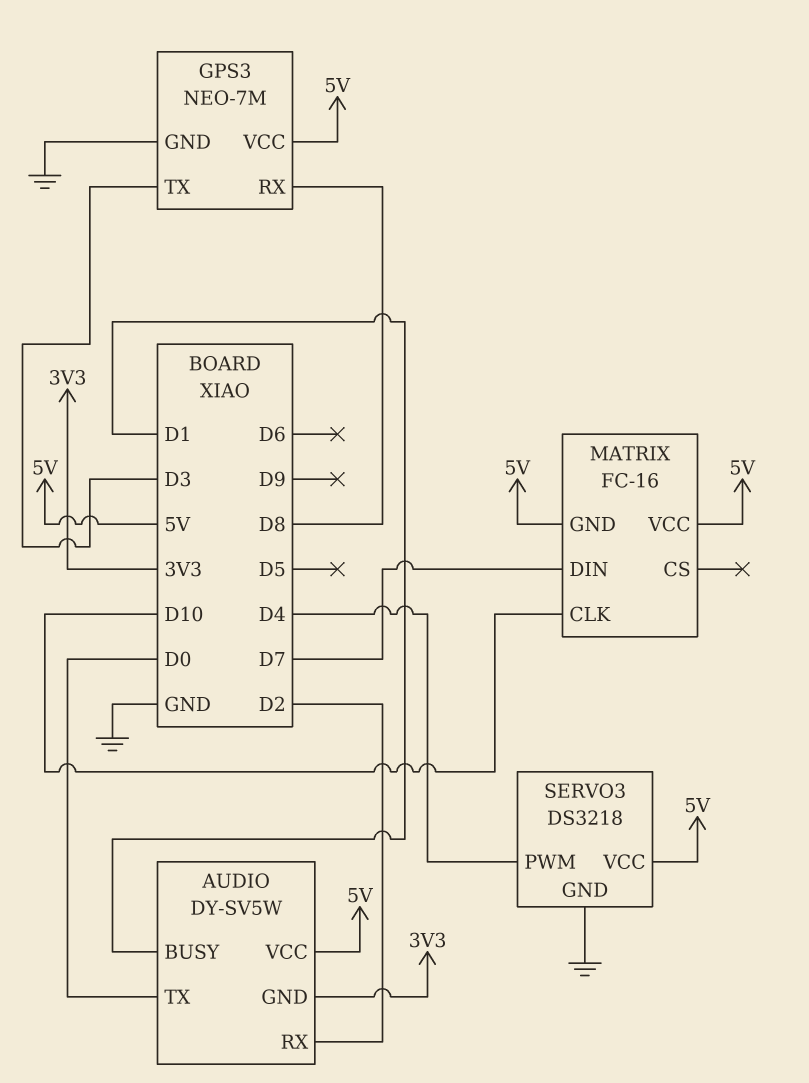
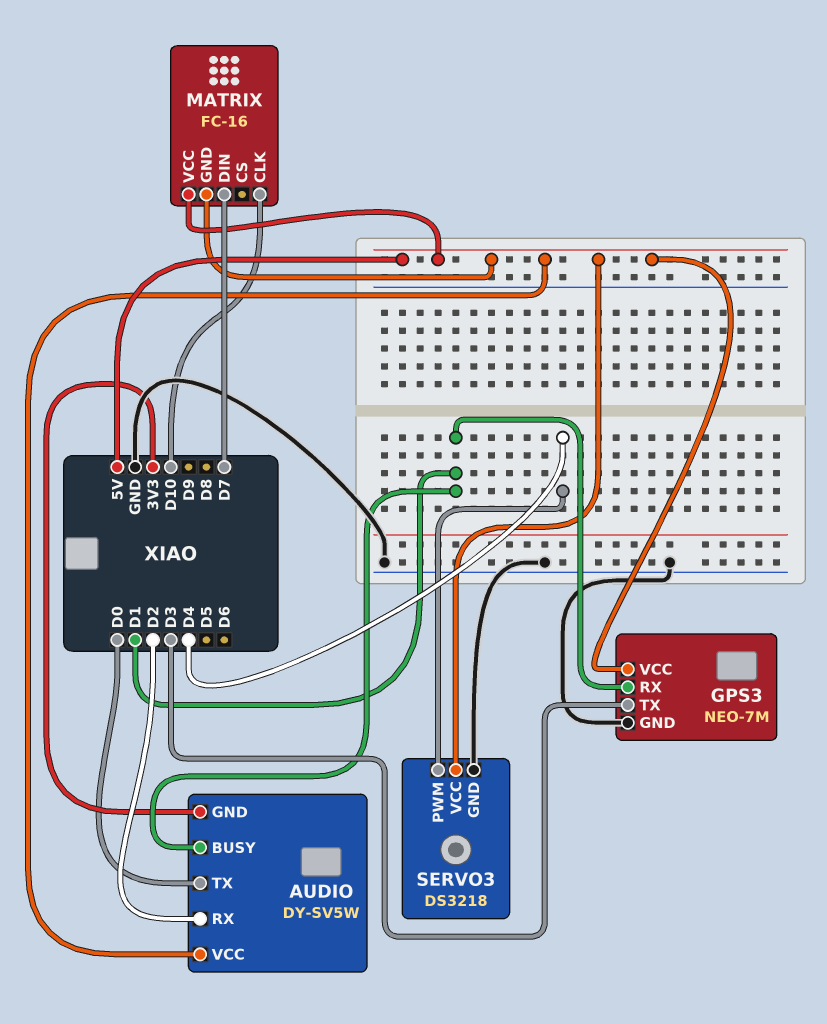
GPS3 pin RX: D8 -> D1

